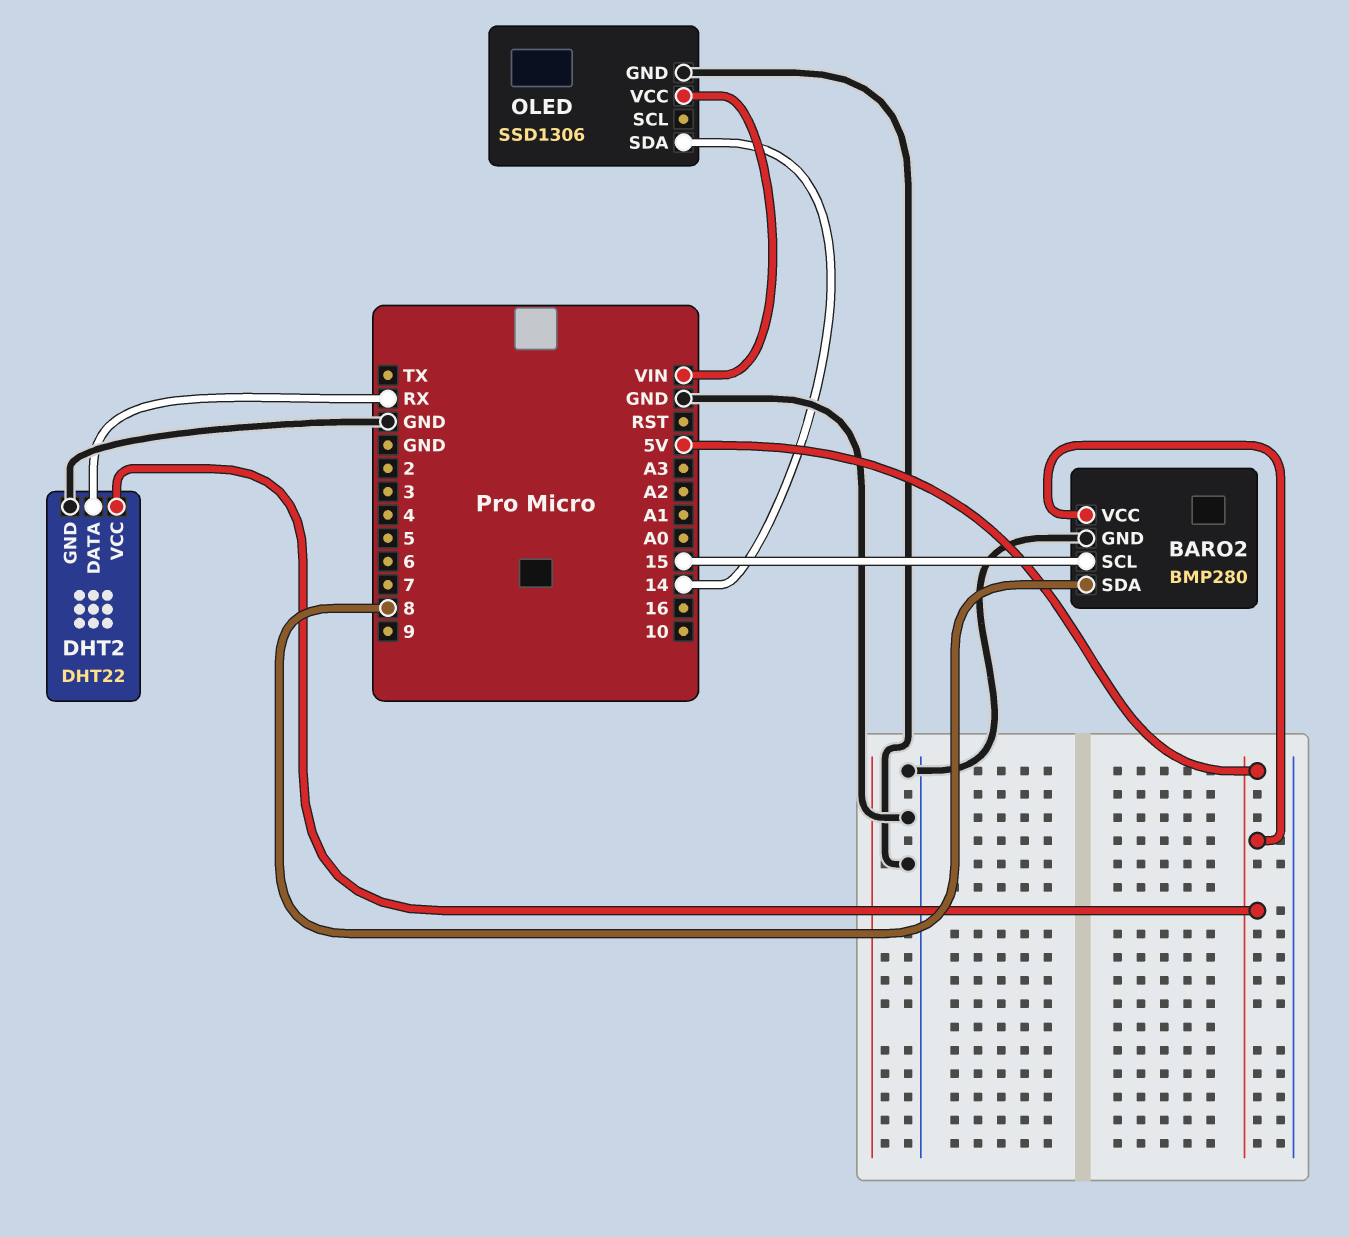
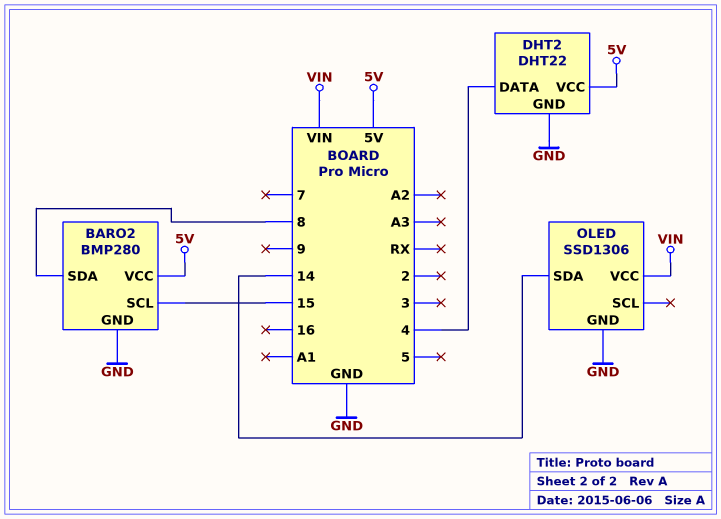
DHT2 pin DATA: RX -> 4

